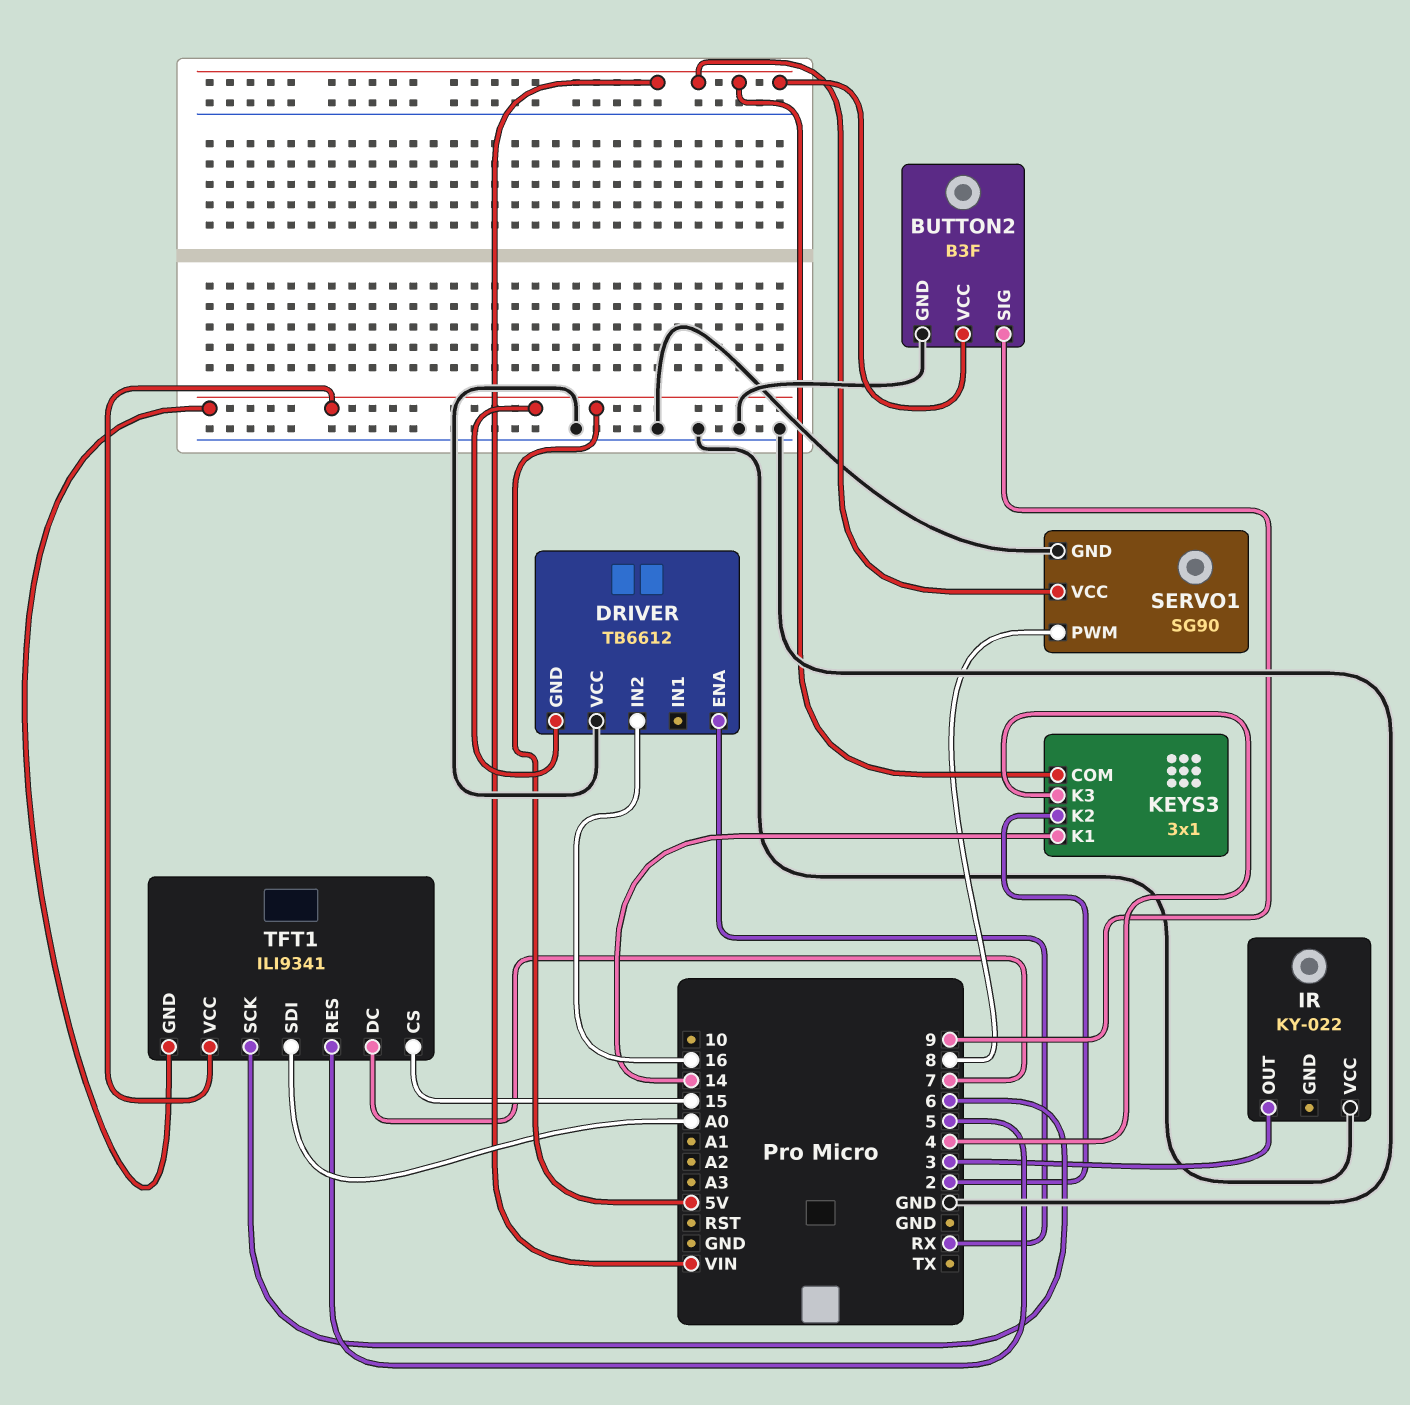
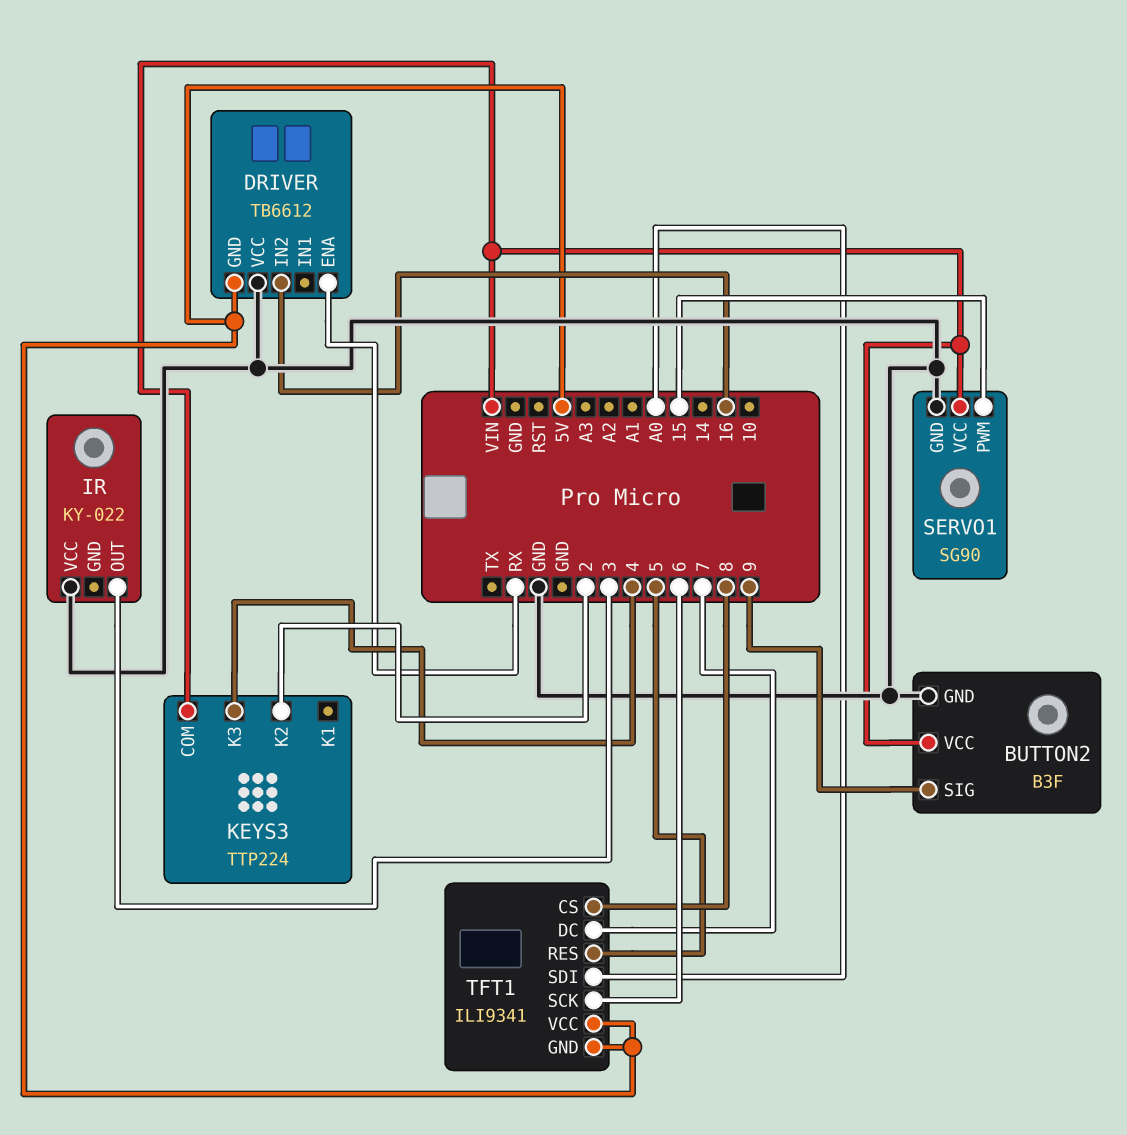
KEYS3: 3x1 -> TTP224
KEYS3 pin K1: 14 -> none
SERVO1 pin PWM: 8 -> 15
TFT1 pin CS: 15 -> 8

